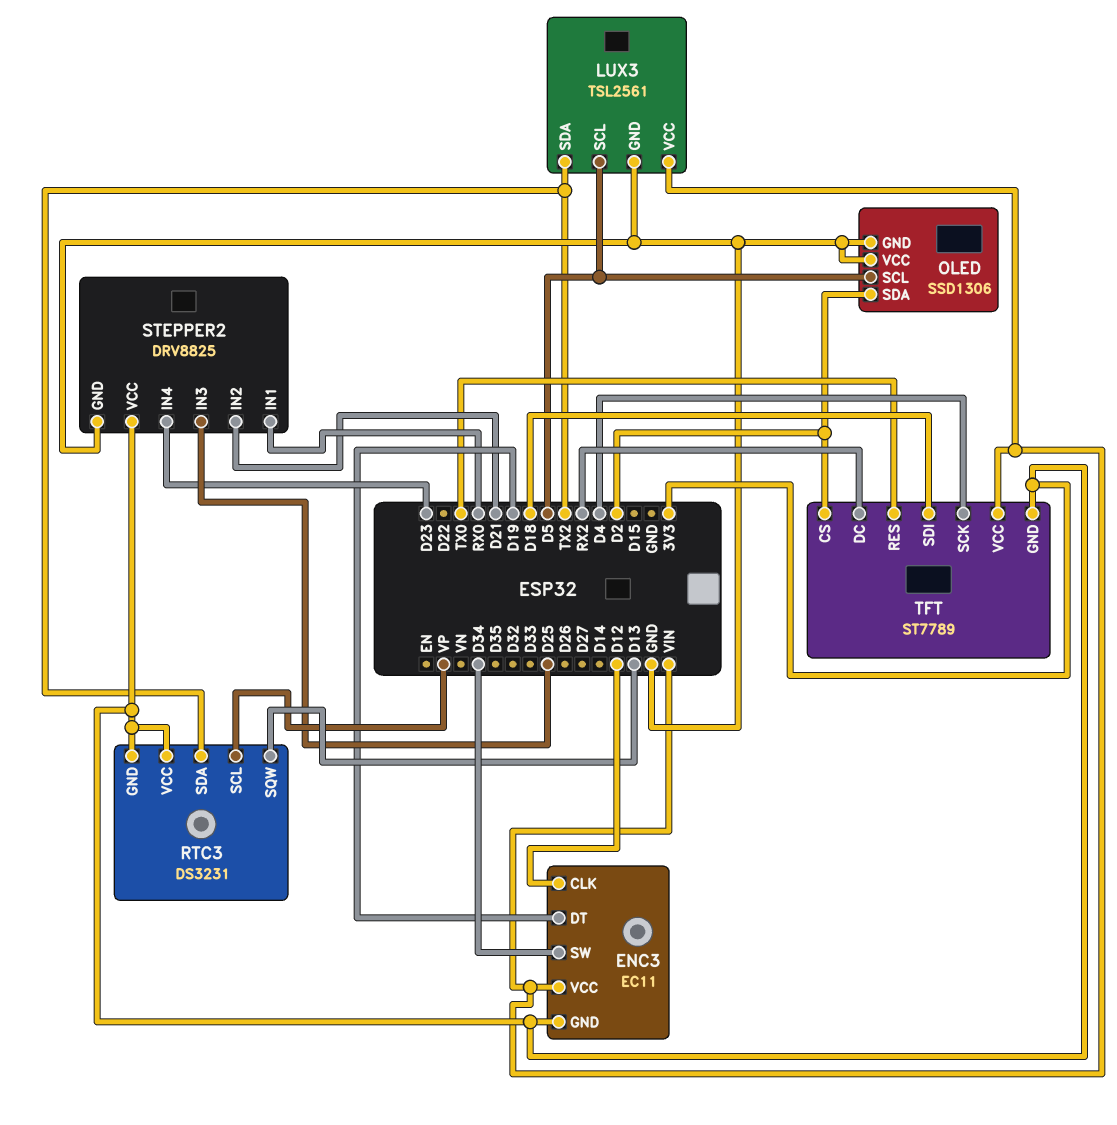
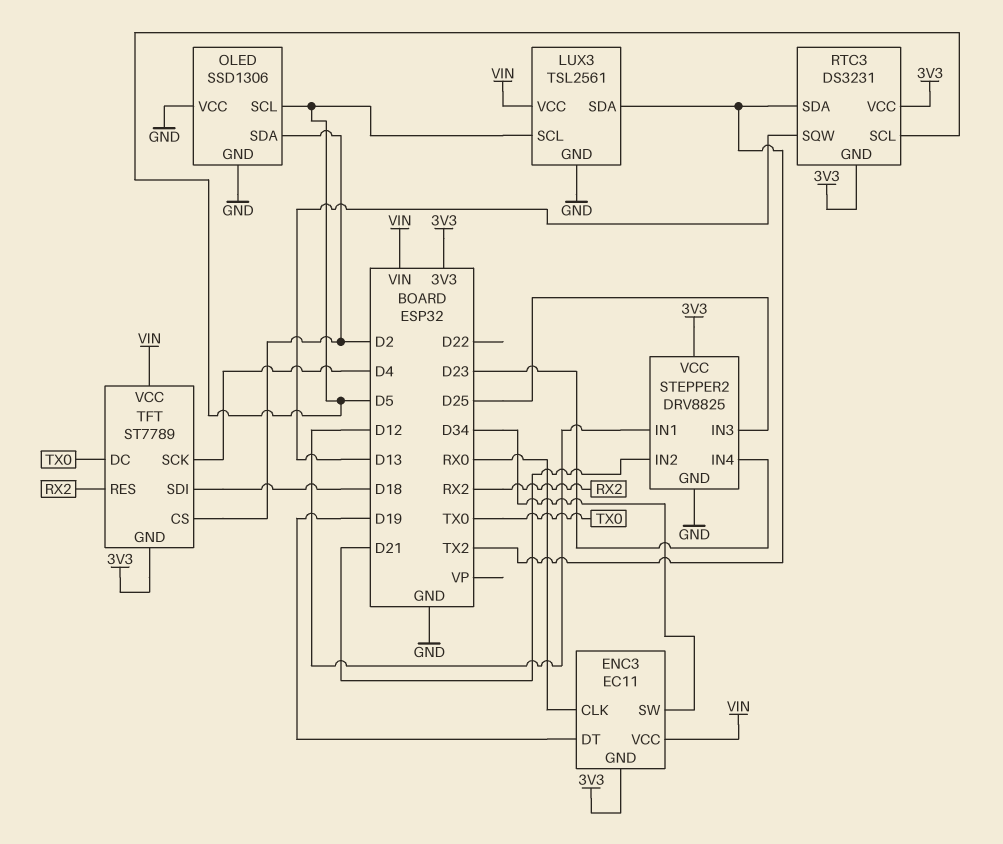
ENC3 pin CLK: D12 -> RX0
RTC3 pin SCL: VP -> D5
STEPPER2 pin IN1: RX0 -> D12
TFT pin DC: RX2 -> TX0
TFT pin RES: TX0 -> RX2

